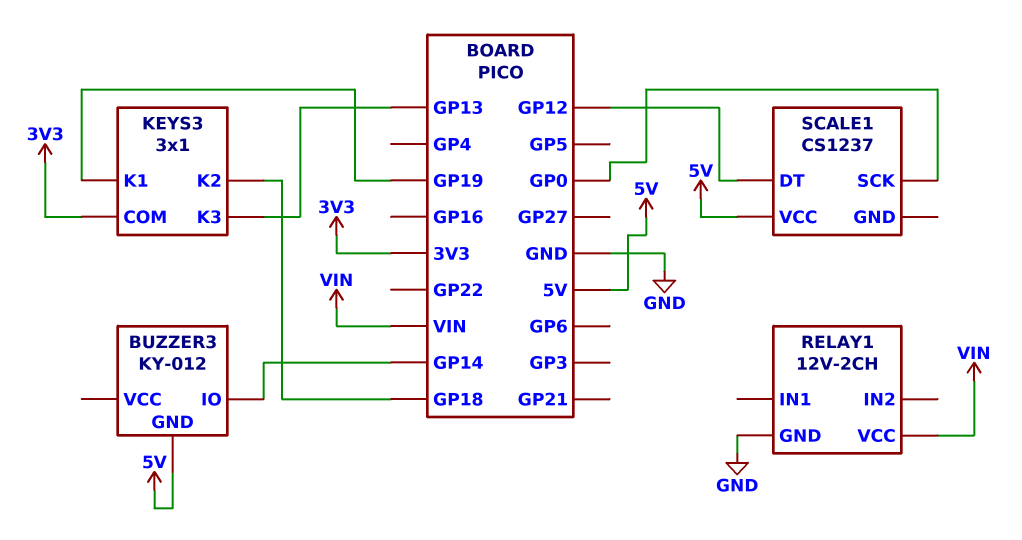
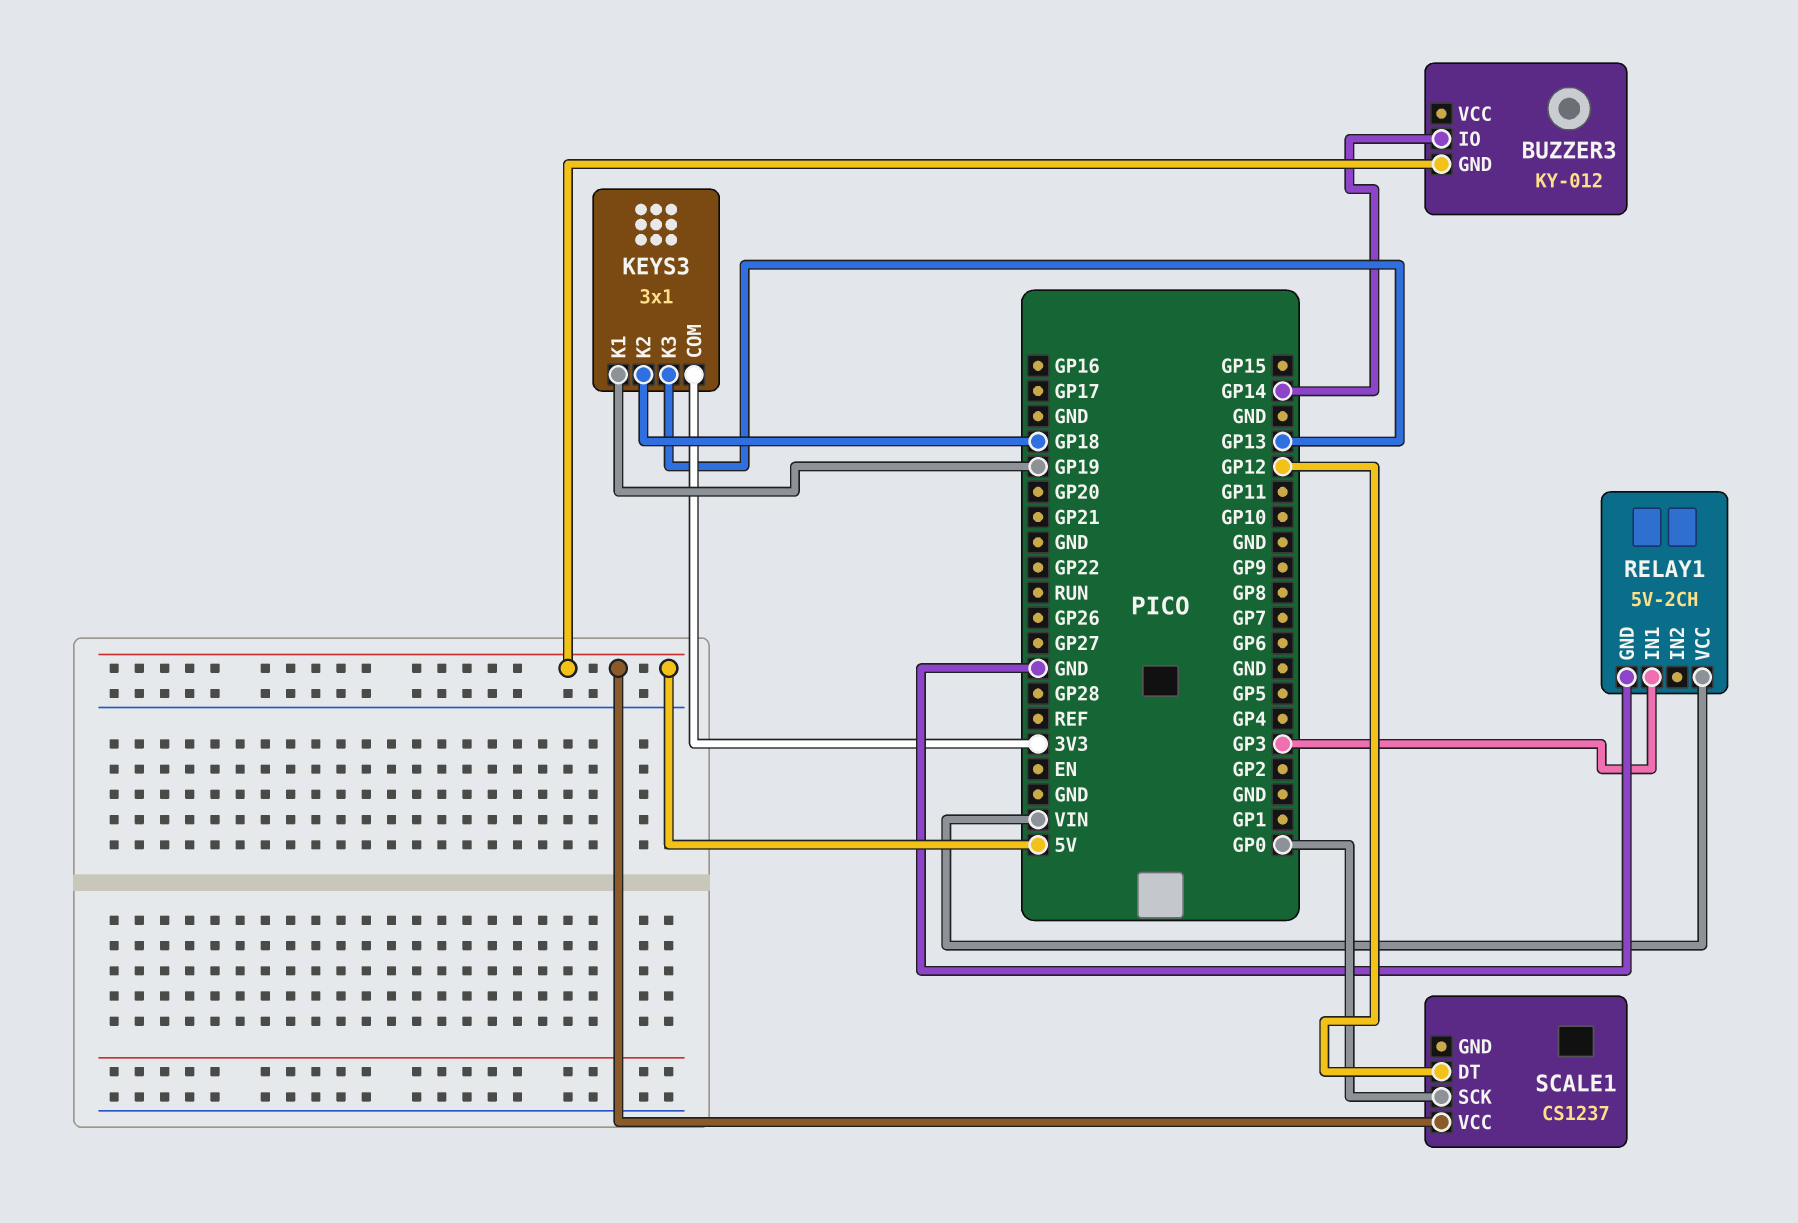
RELAY1: 12V-2CH -> 5V-2CH
RELAY1 pin IN1: none -> GP3

